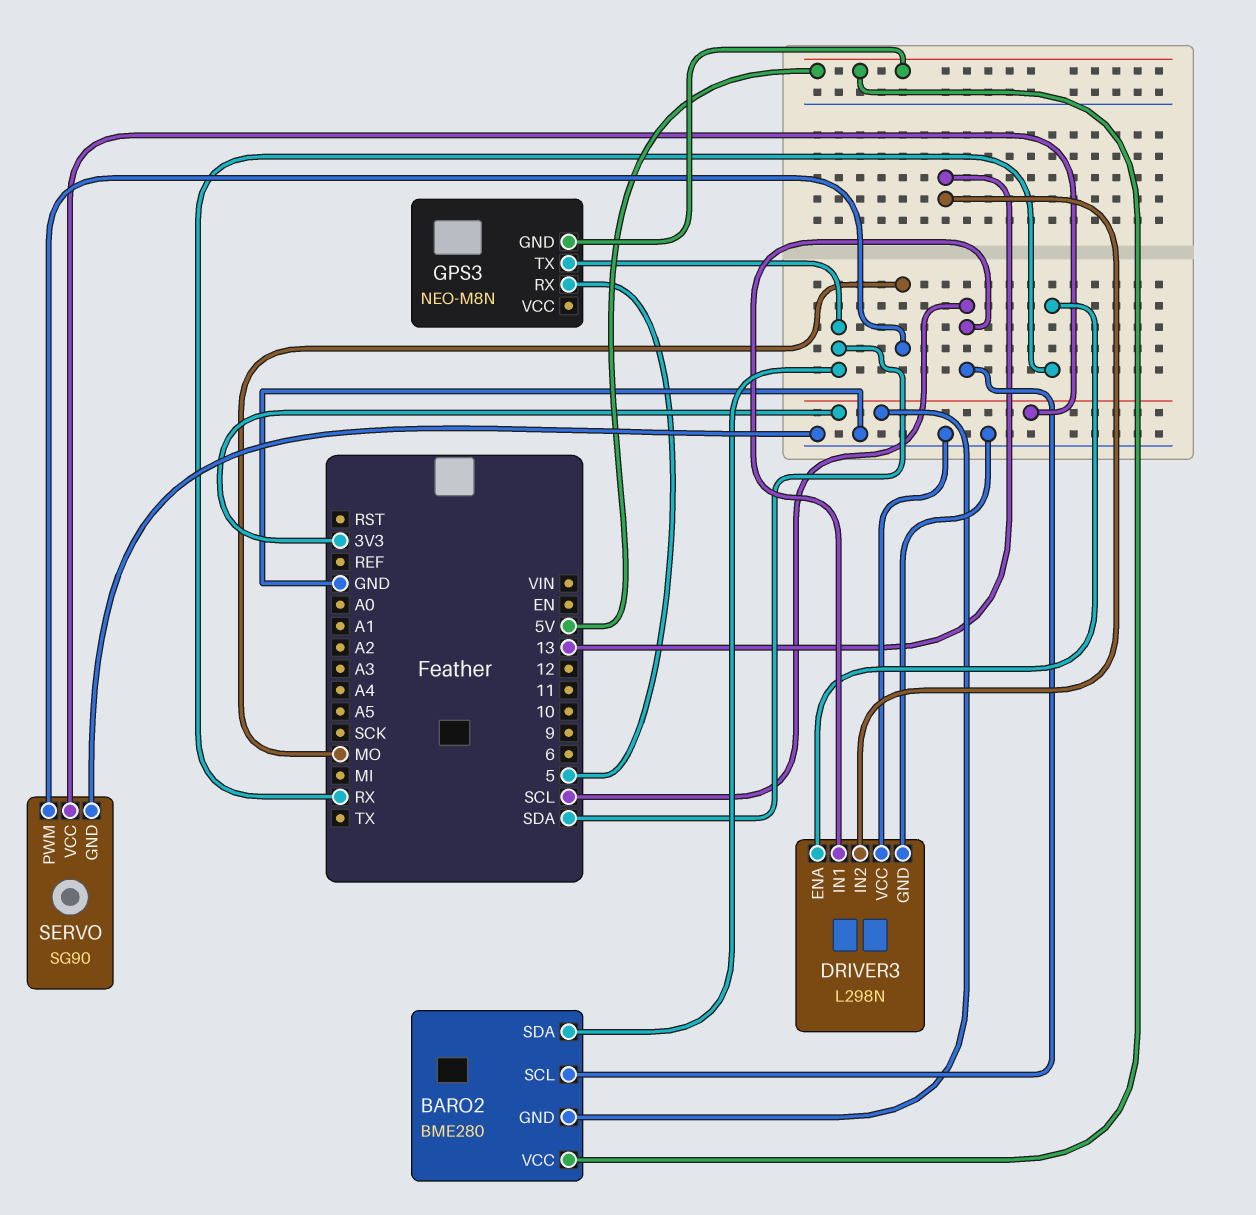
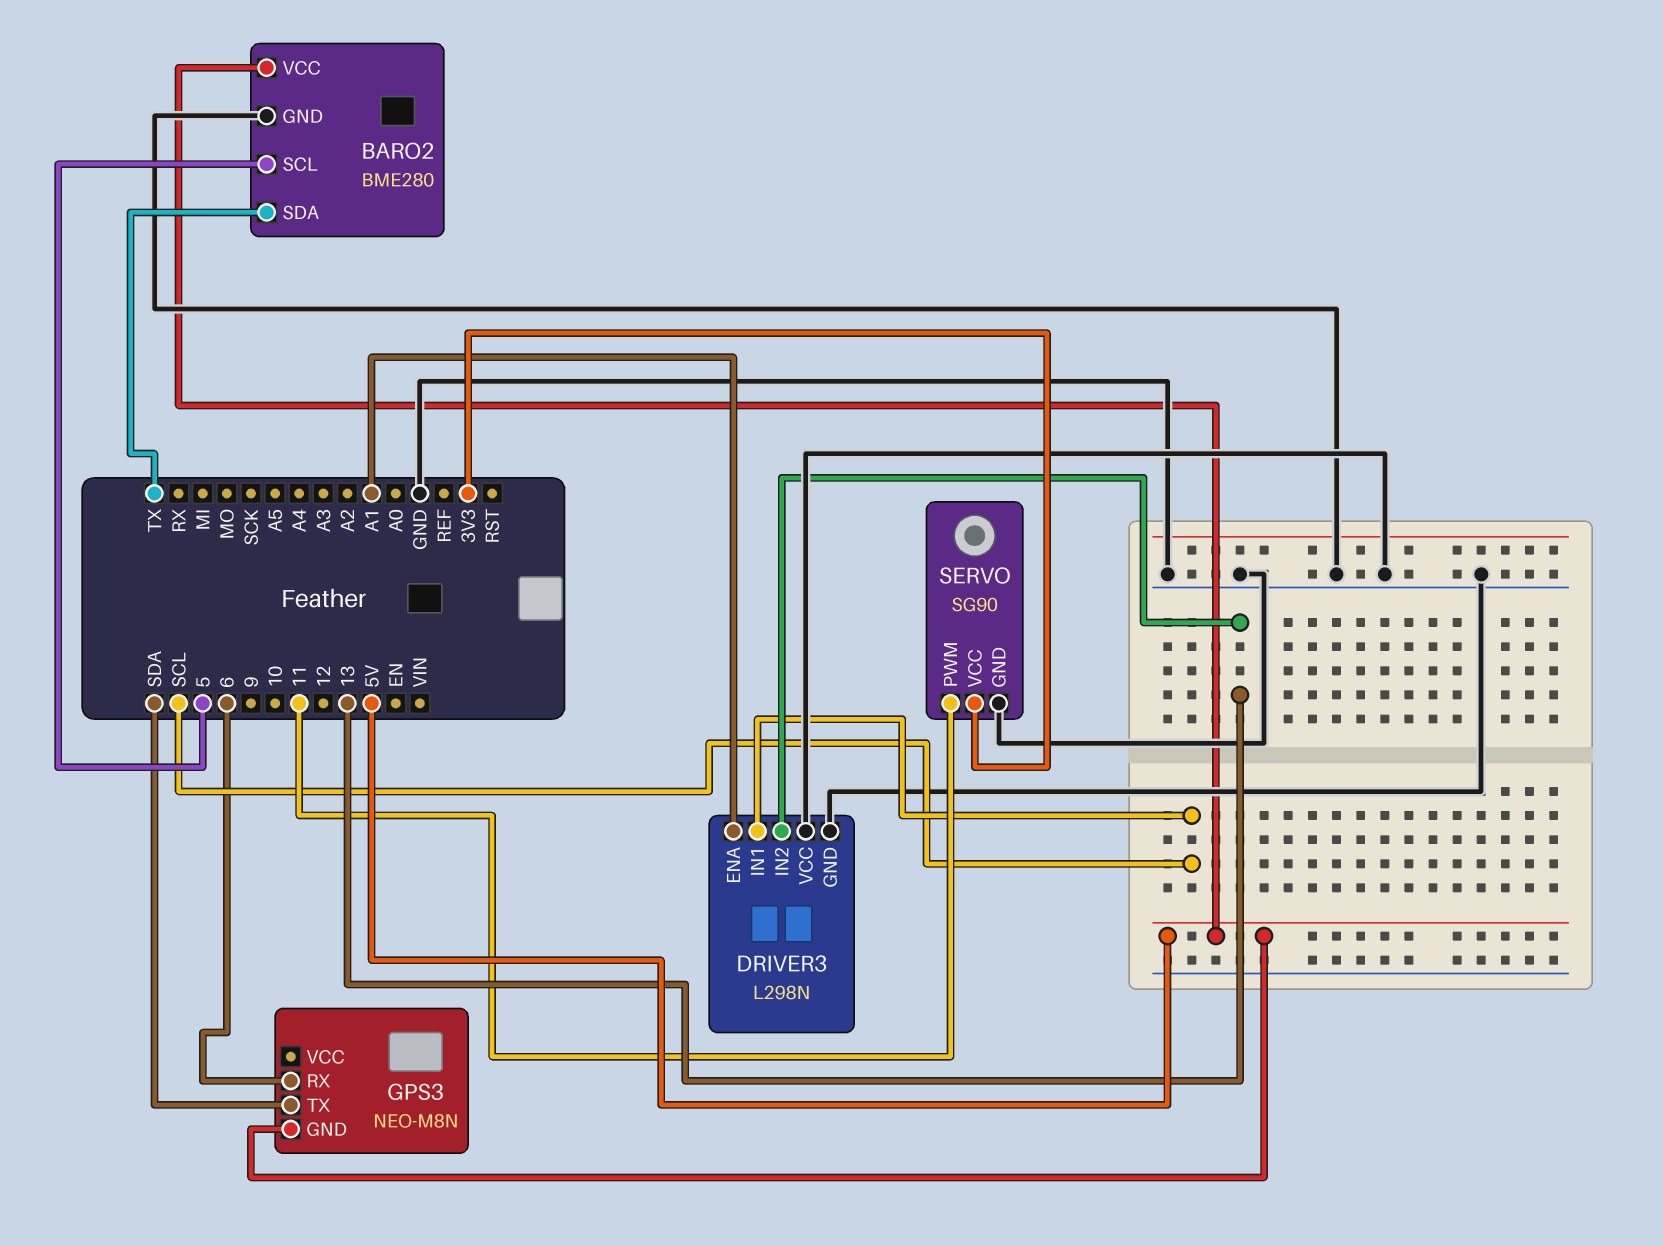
BARO2 pin GND: 3V3 -> GND
BARO2 pin SCL: SCL -> 5
BARO2 pin SDA: SDA -> TX
DRIVER3 pin ENA: RX -> A1
GPS3 pin RX: 5 -> 6
SERVO pin PWM: MO -> 11

